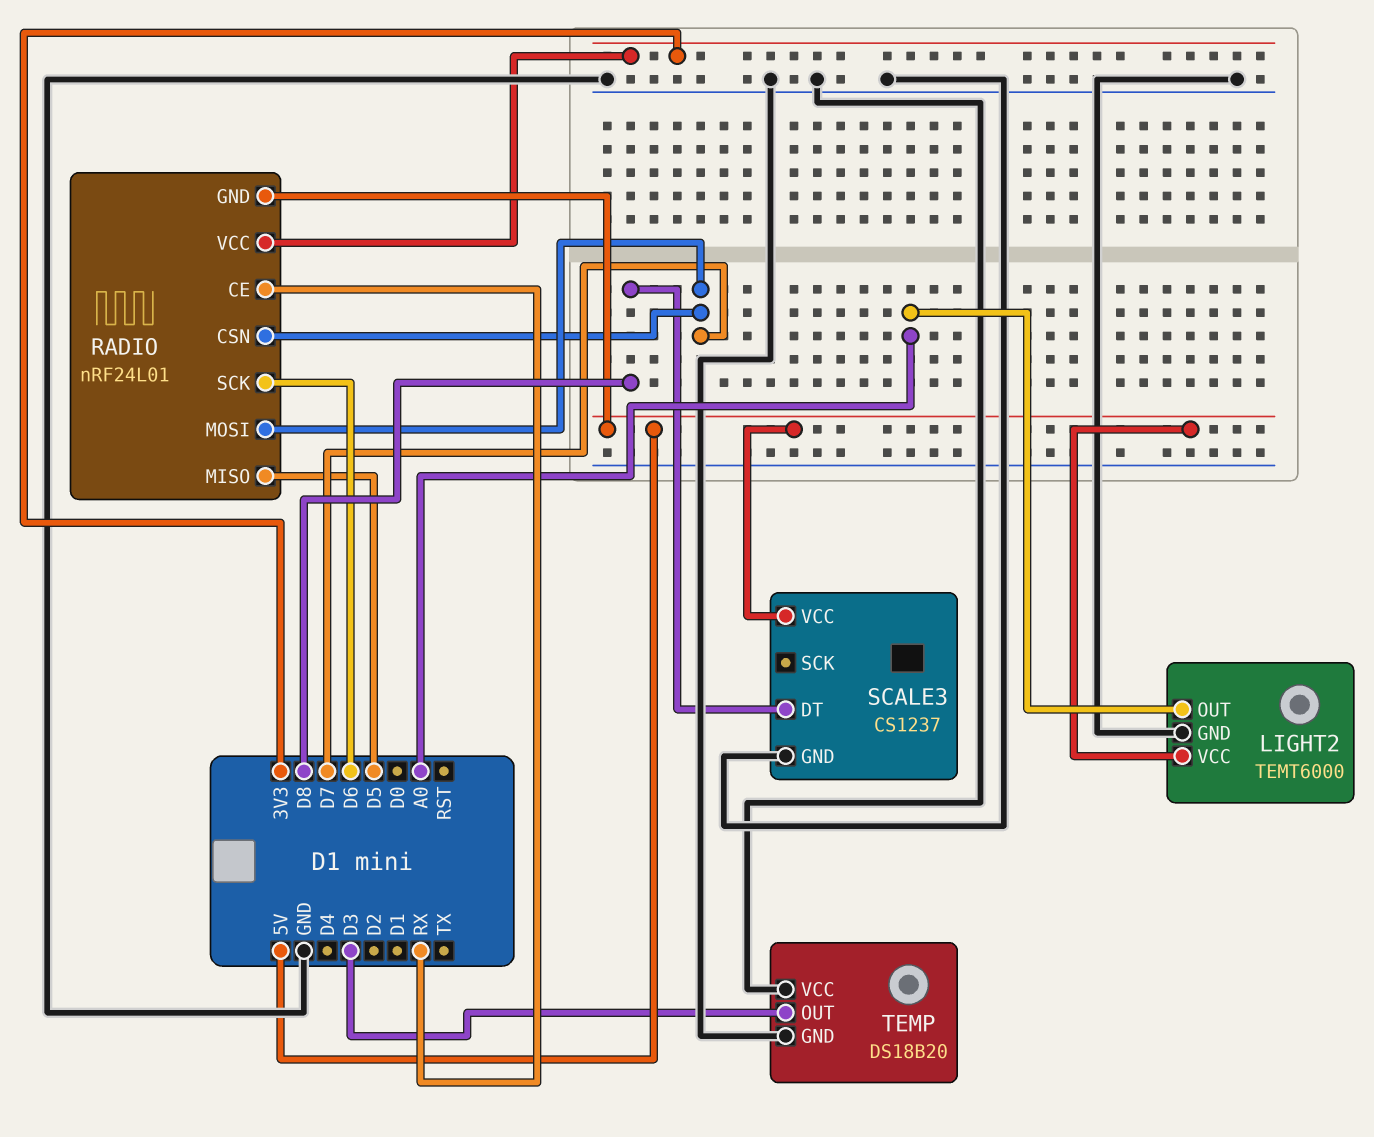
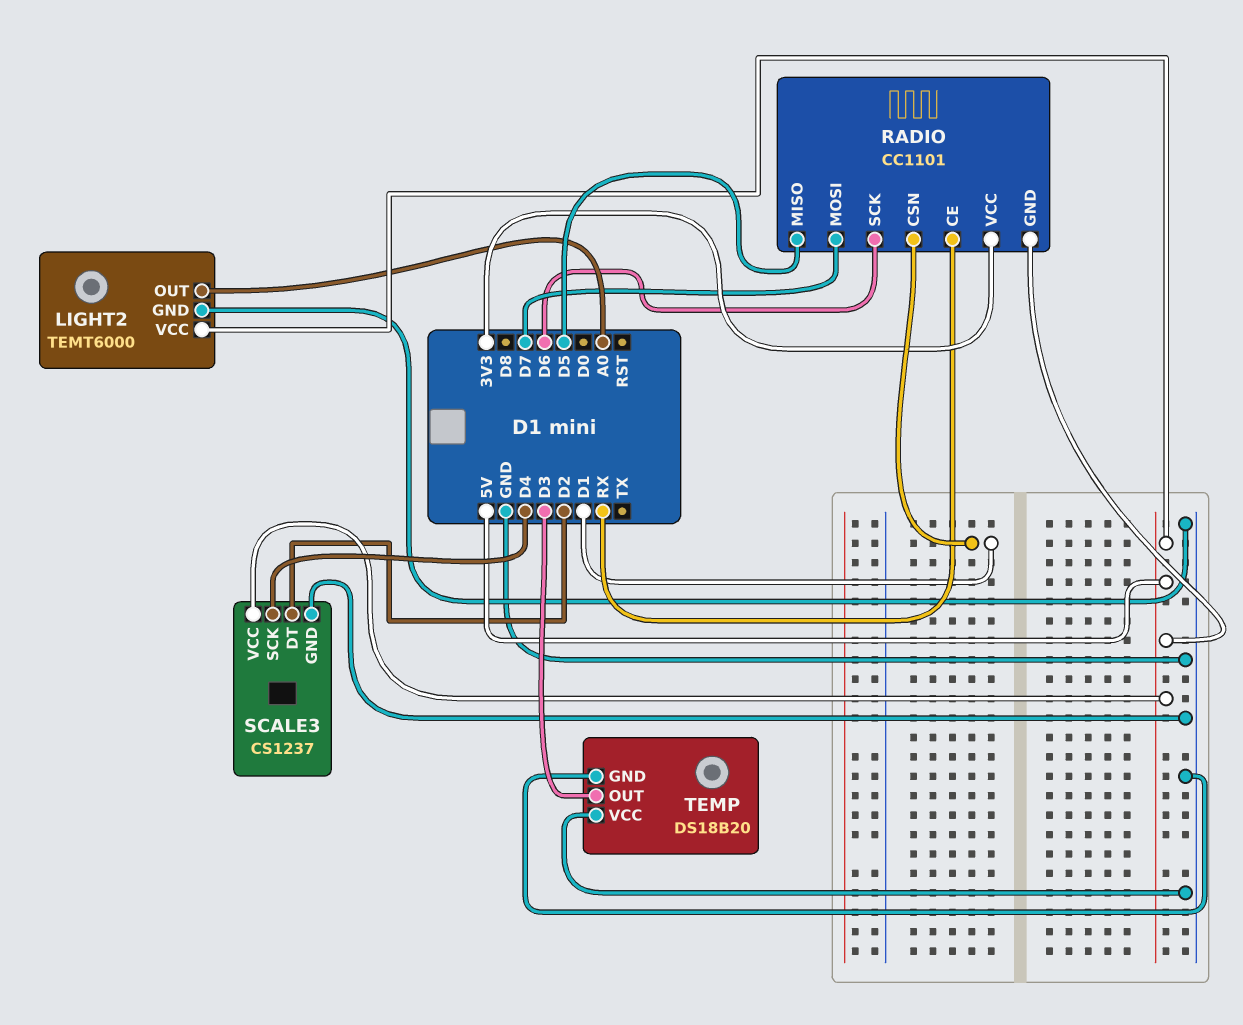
RADIO: nRF24L01 -> CC1101
RADIO pin CSN: D7 -> D1
SCALE3 pin DT: D8 -> D2
SCALE3 pin SCK: none -> D4

